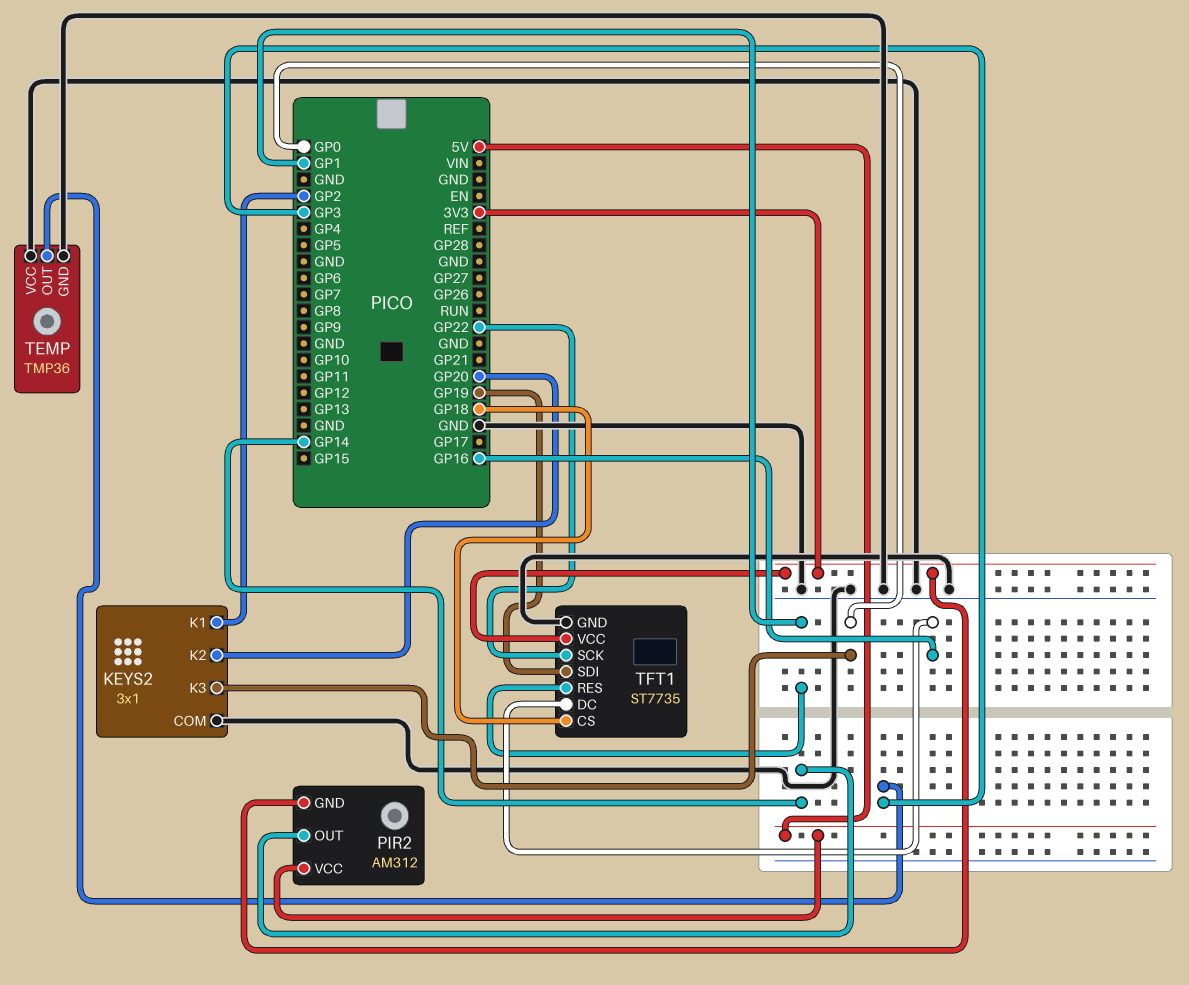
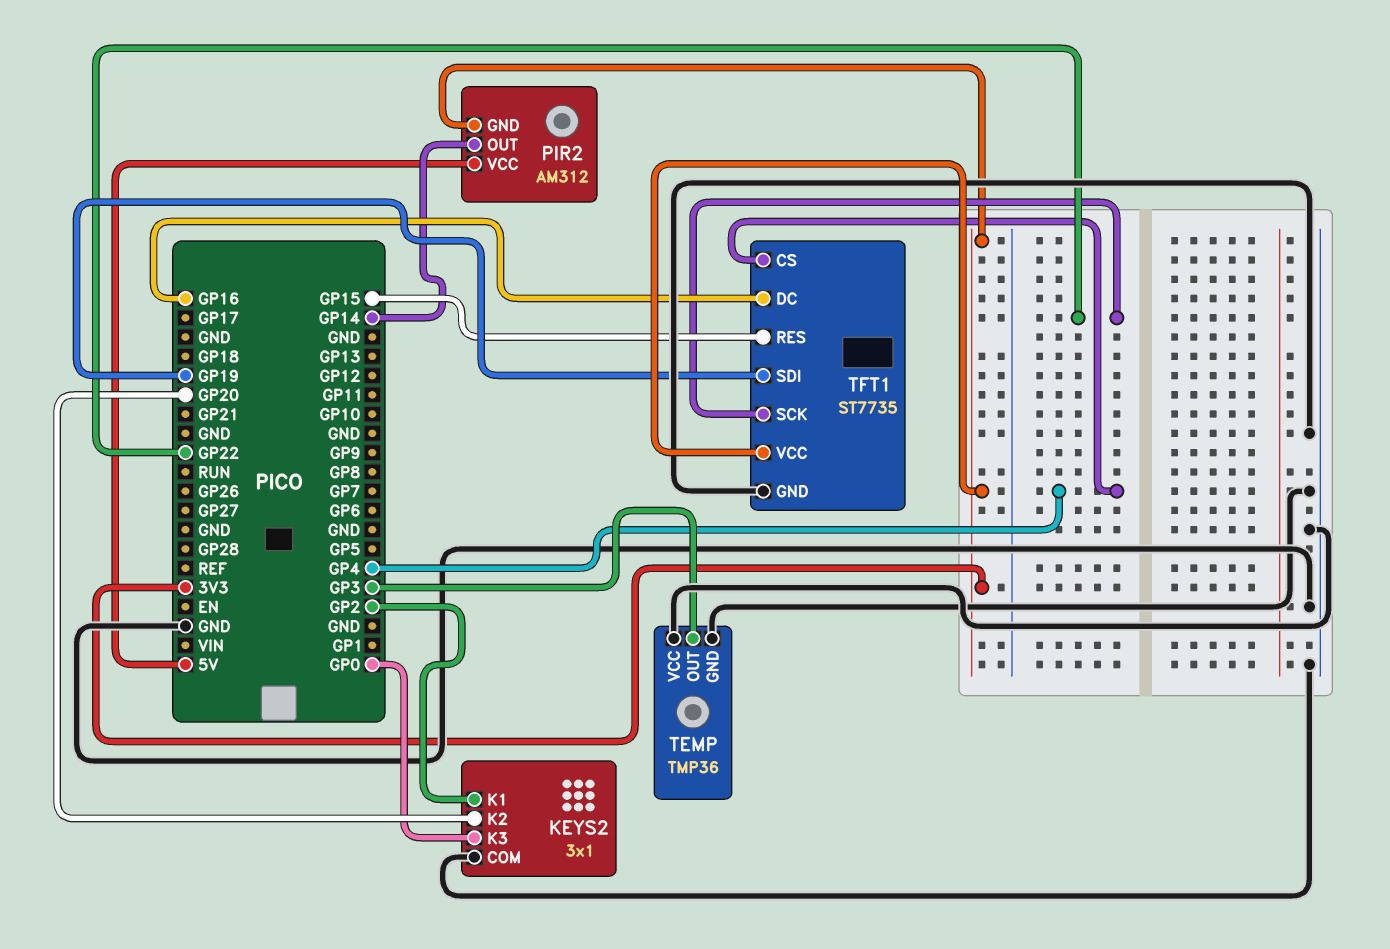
TFT1 pin CS: GP18 -> GP4
TFT1 pin RES: GP1 -> GP15

